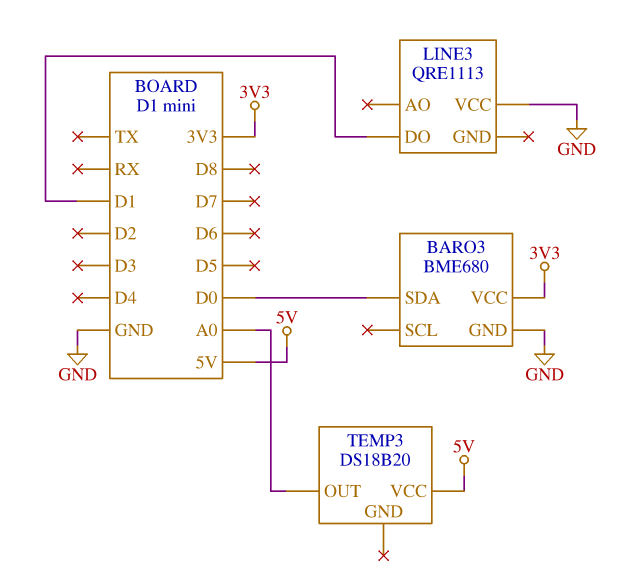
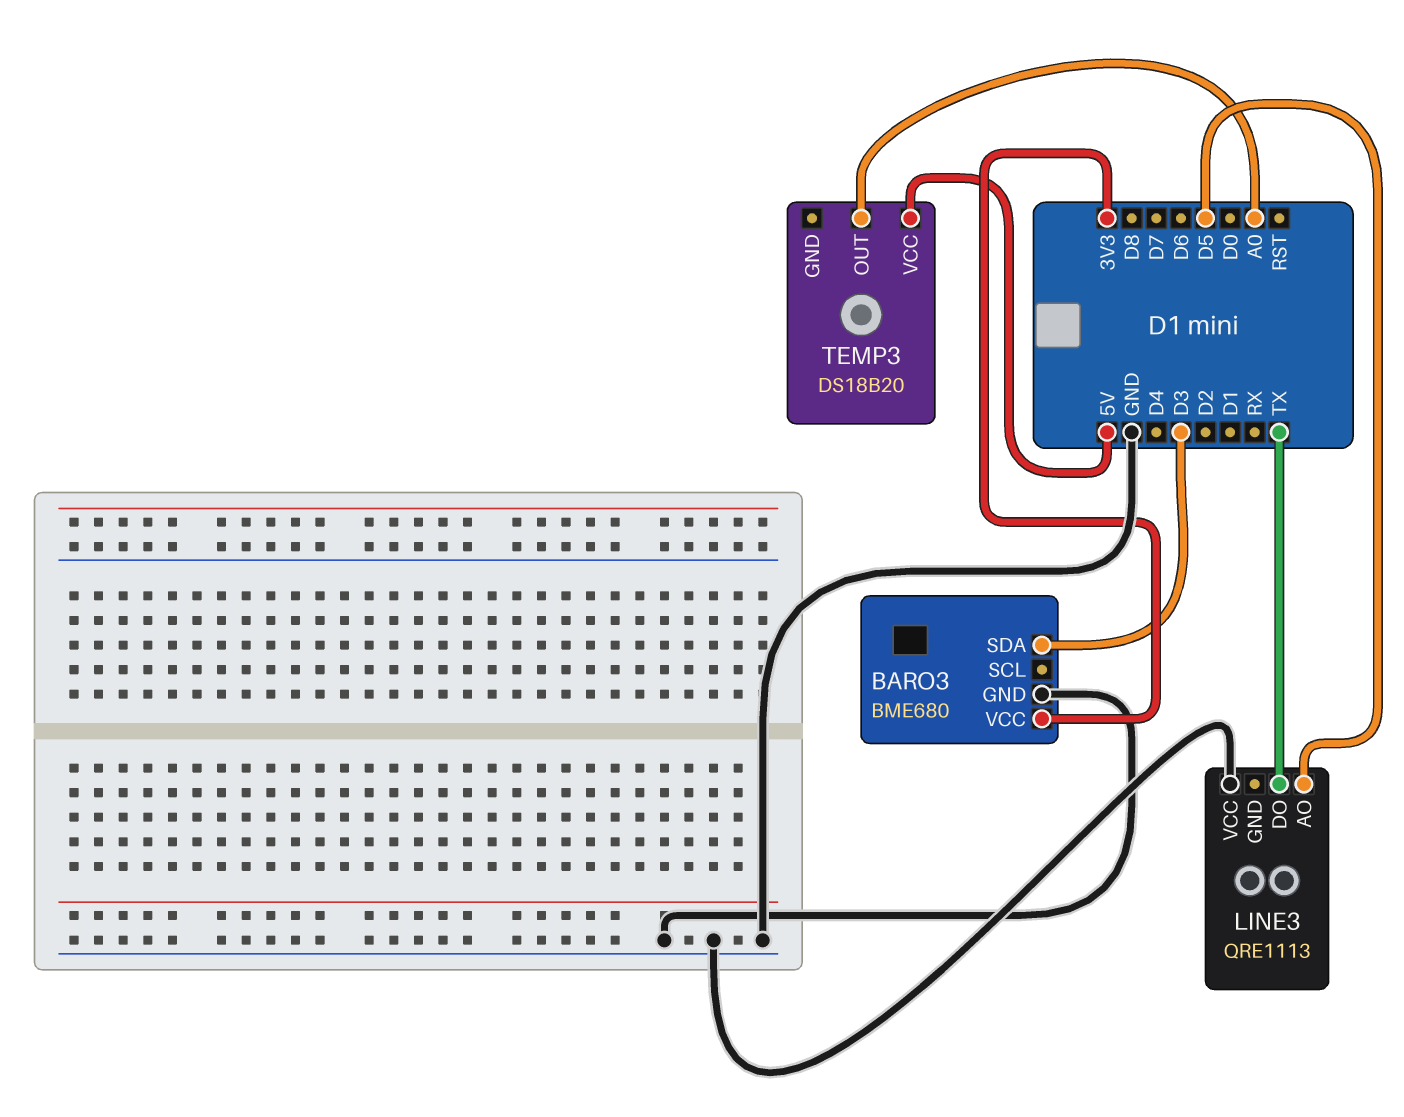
BARO3 pin SDA: D0 -> D3
LINE3 pin AO: none -> D5
LINE3 pin DO: D1 -> TX

